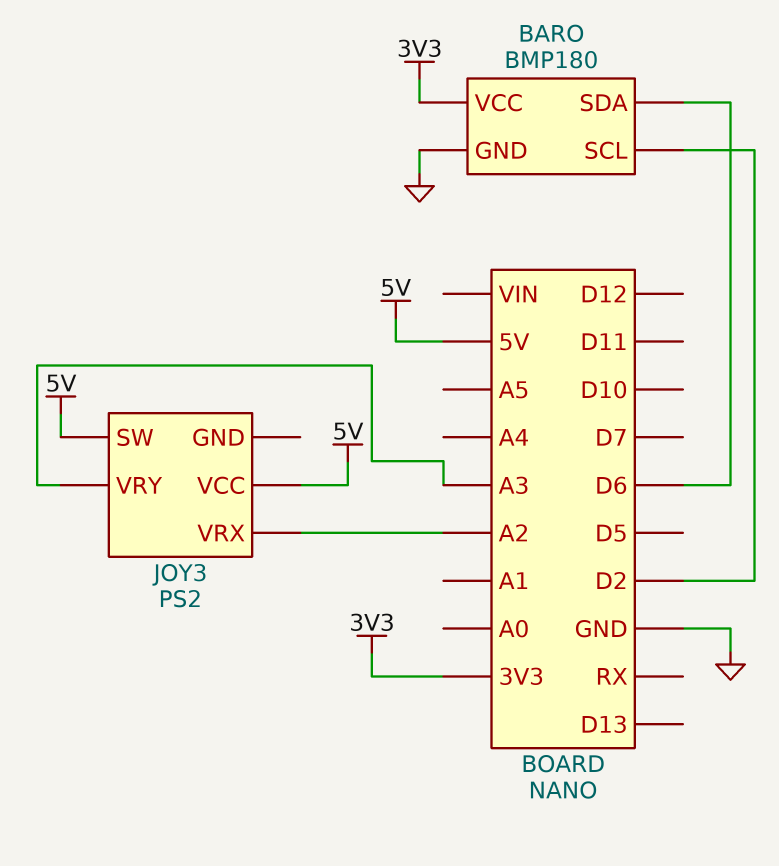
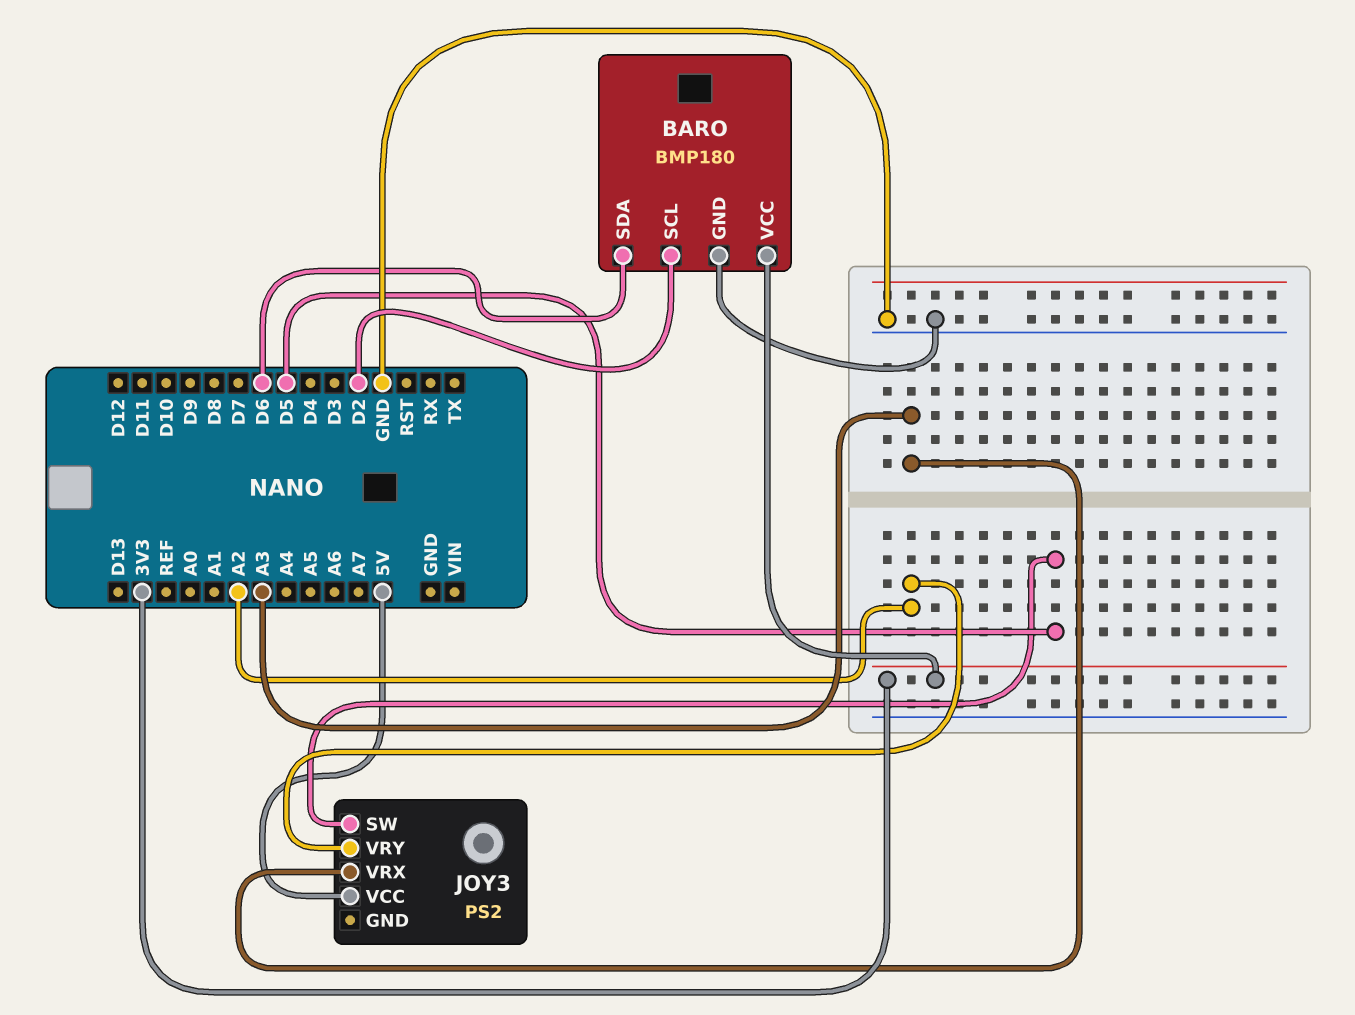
JOY3 pin SW: 5V -> D5
JOY3 pin VRX: A2 -> A3
JOY3 pin VRY: A3 -> A2

